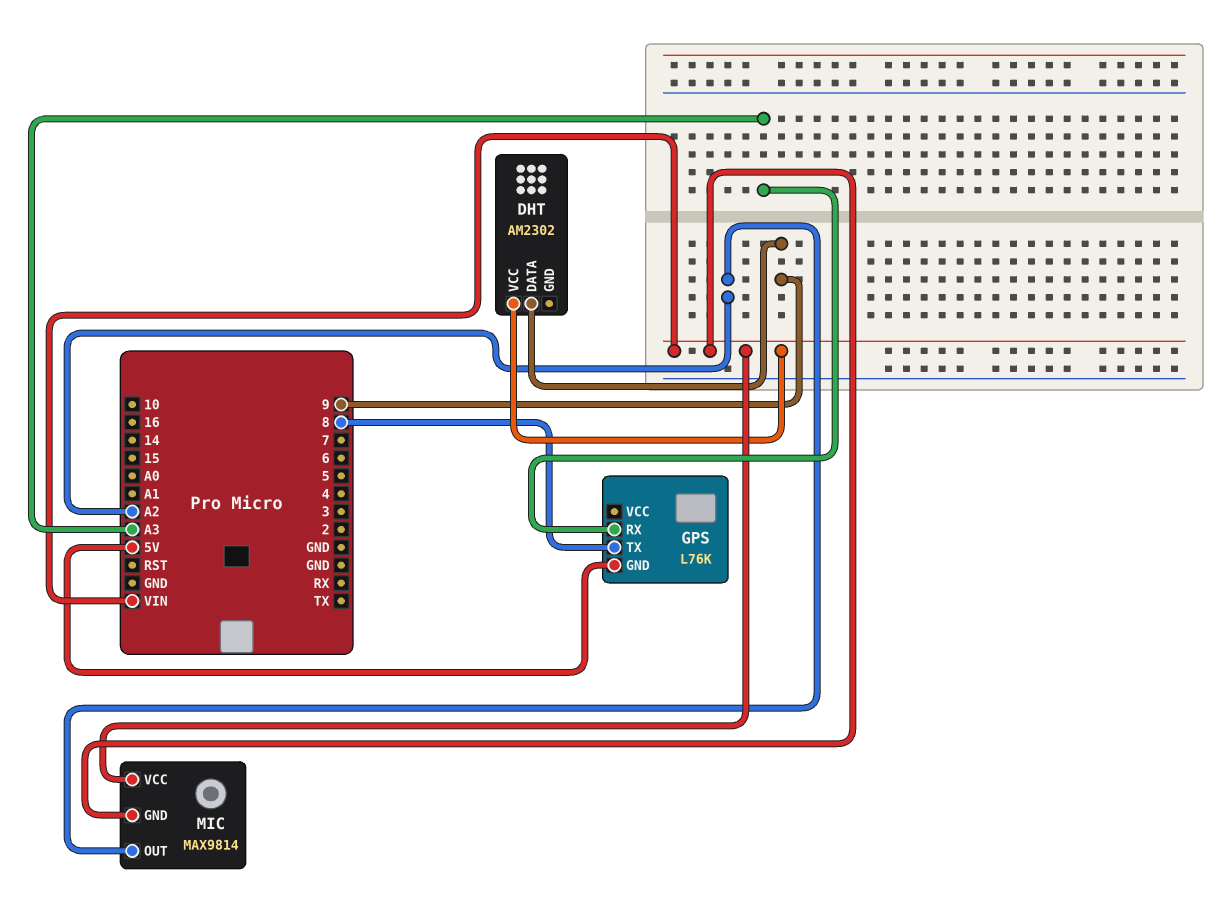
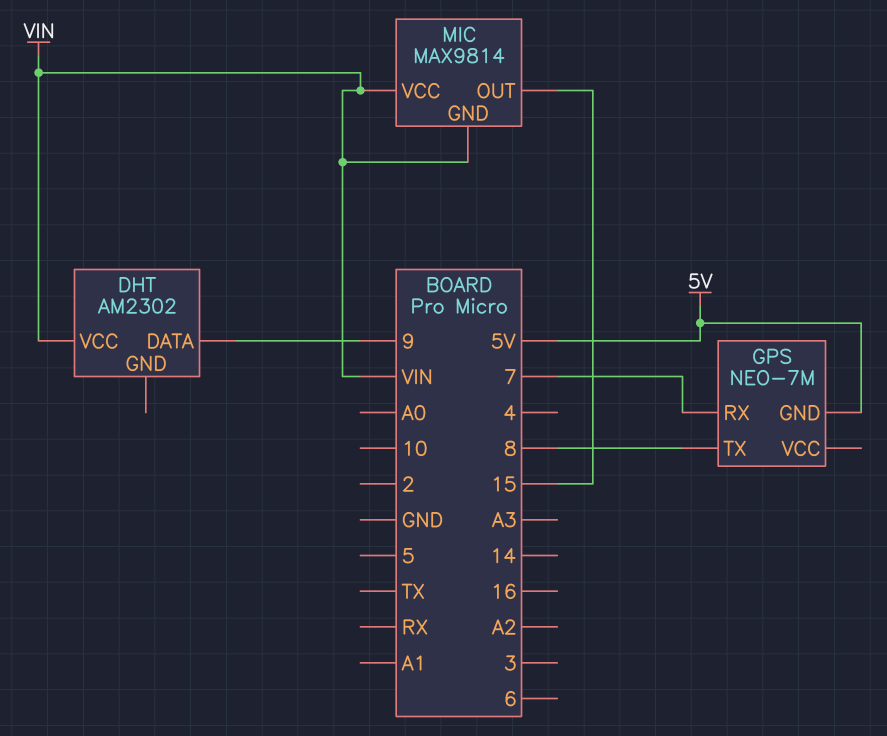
GPS: L76K -> NEO-7M
GPS pin RX: A3 -> 7
MIC pin OUT: A2 -> 15

